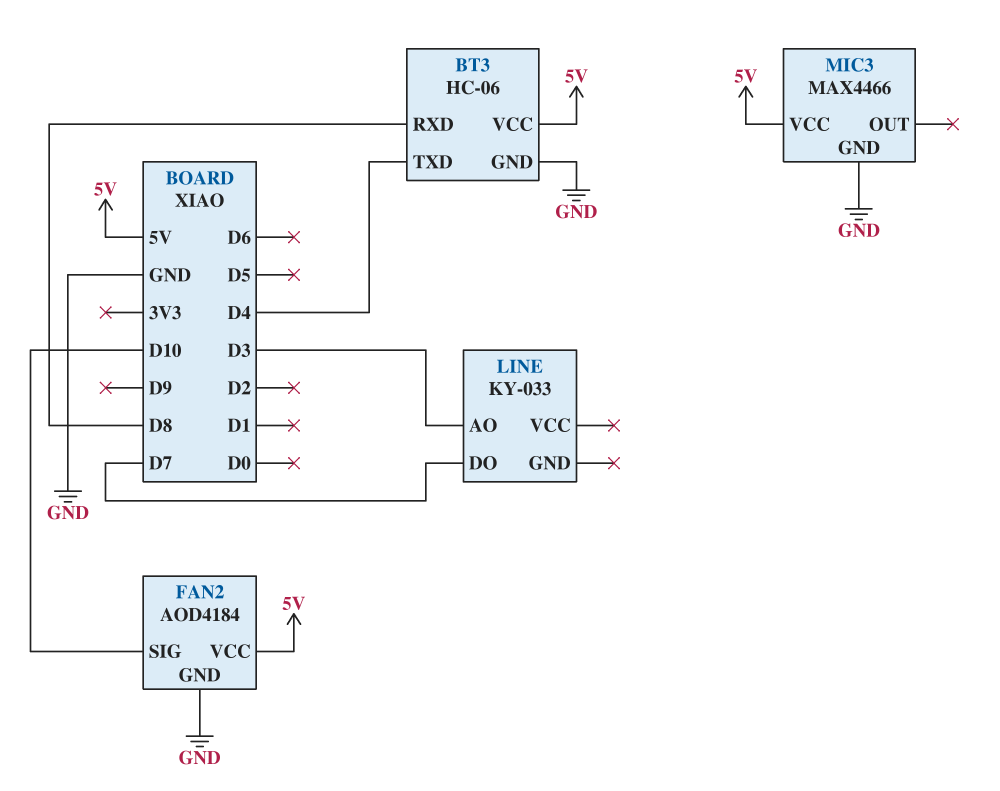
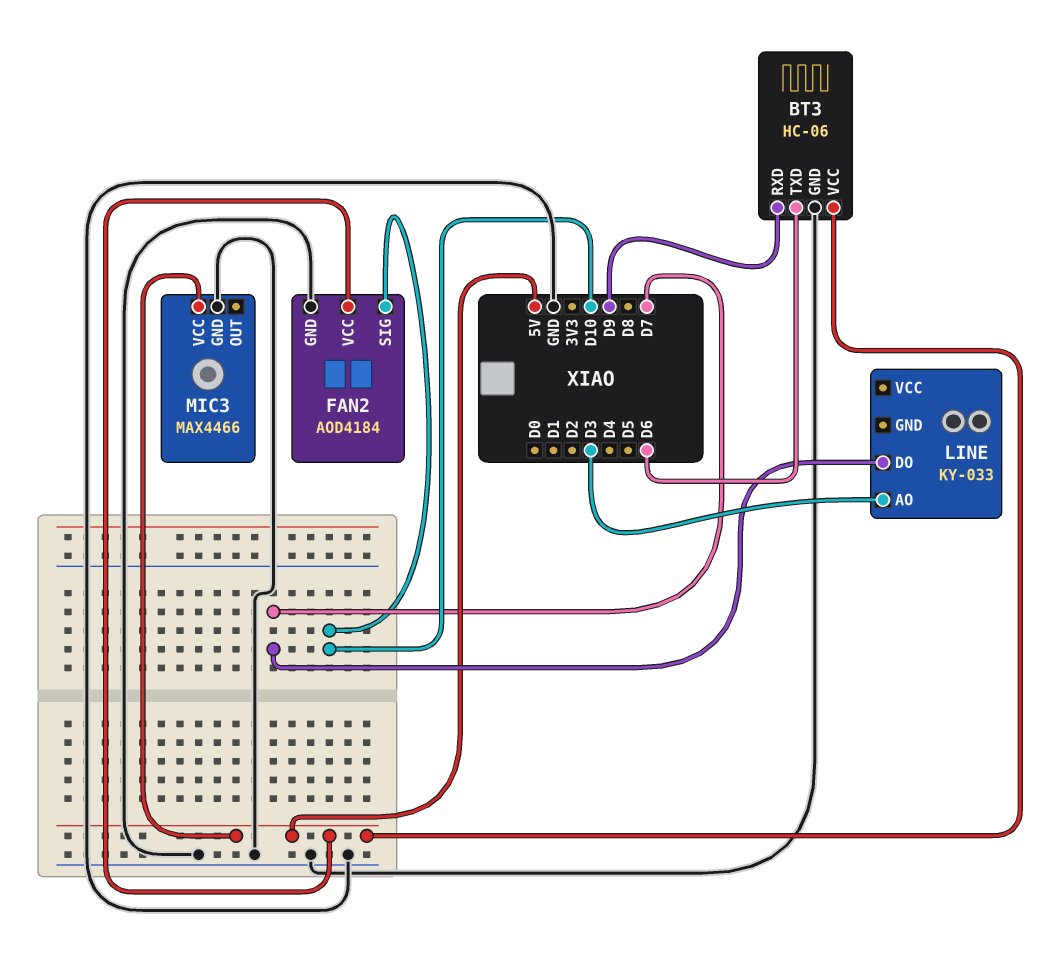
BT3 pin RXD: D8 -> D9
BT3 pin TXD: D4 -> D6

